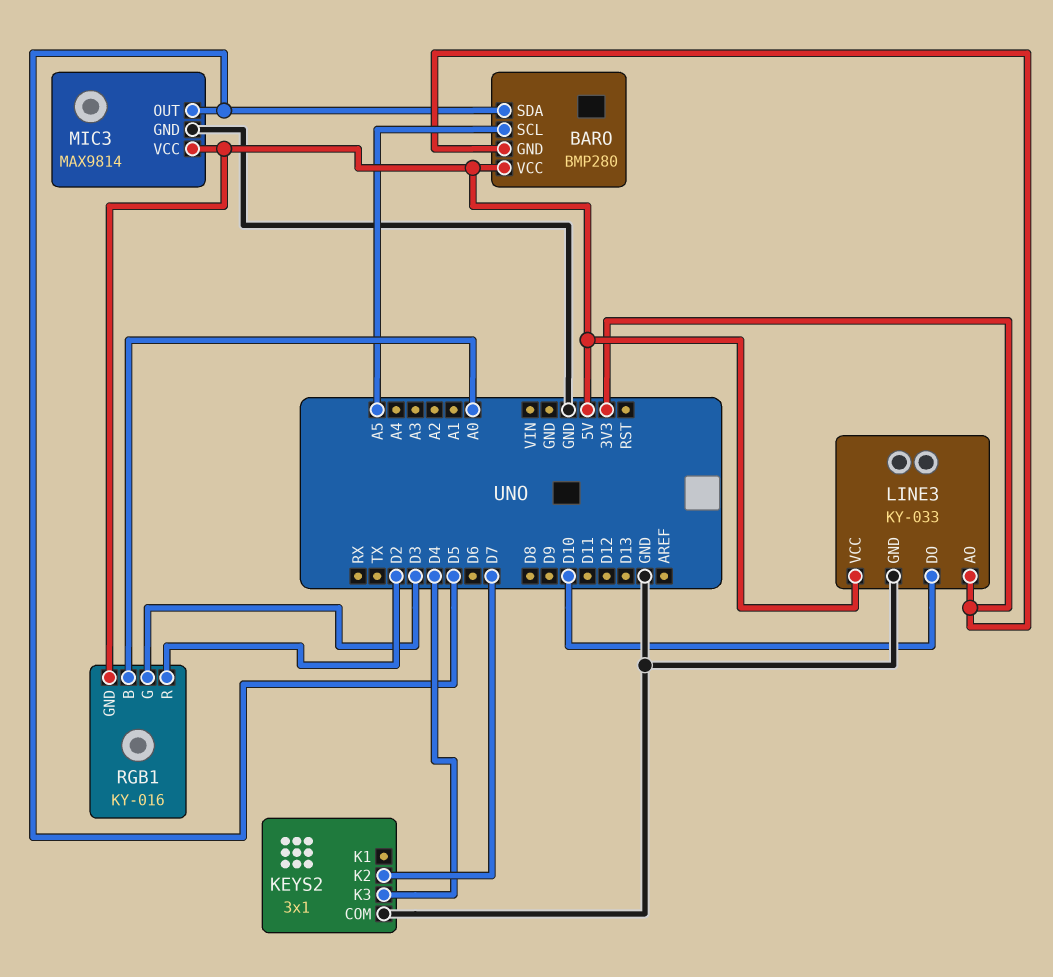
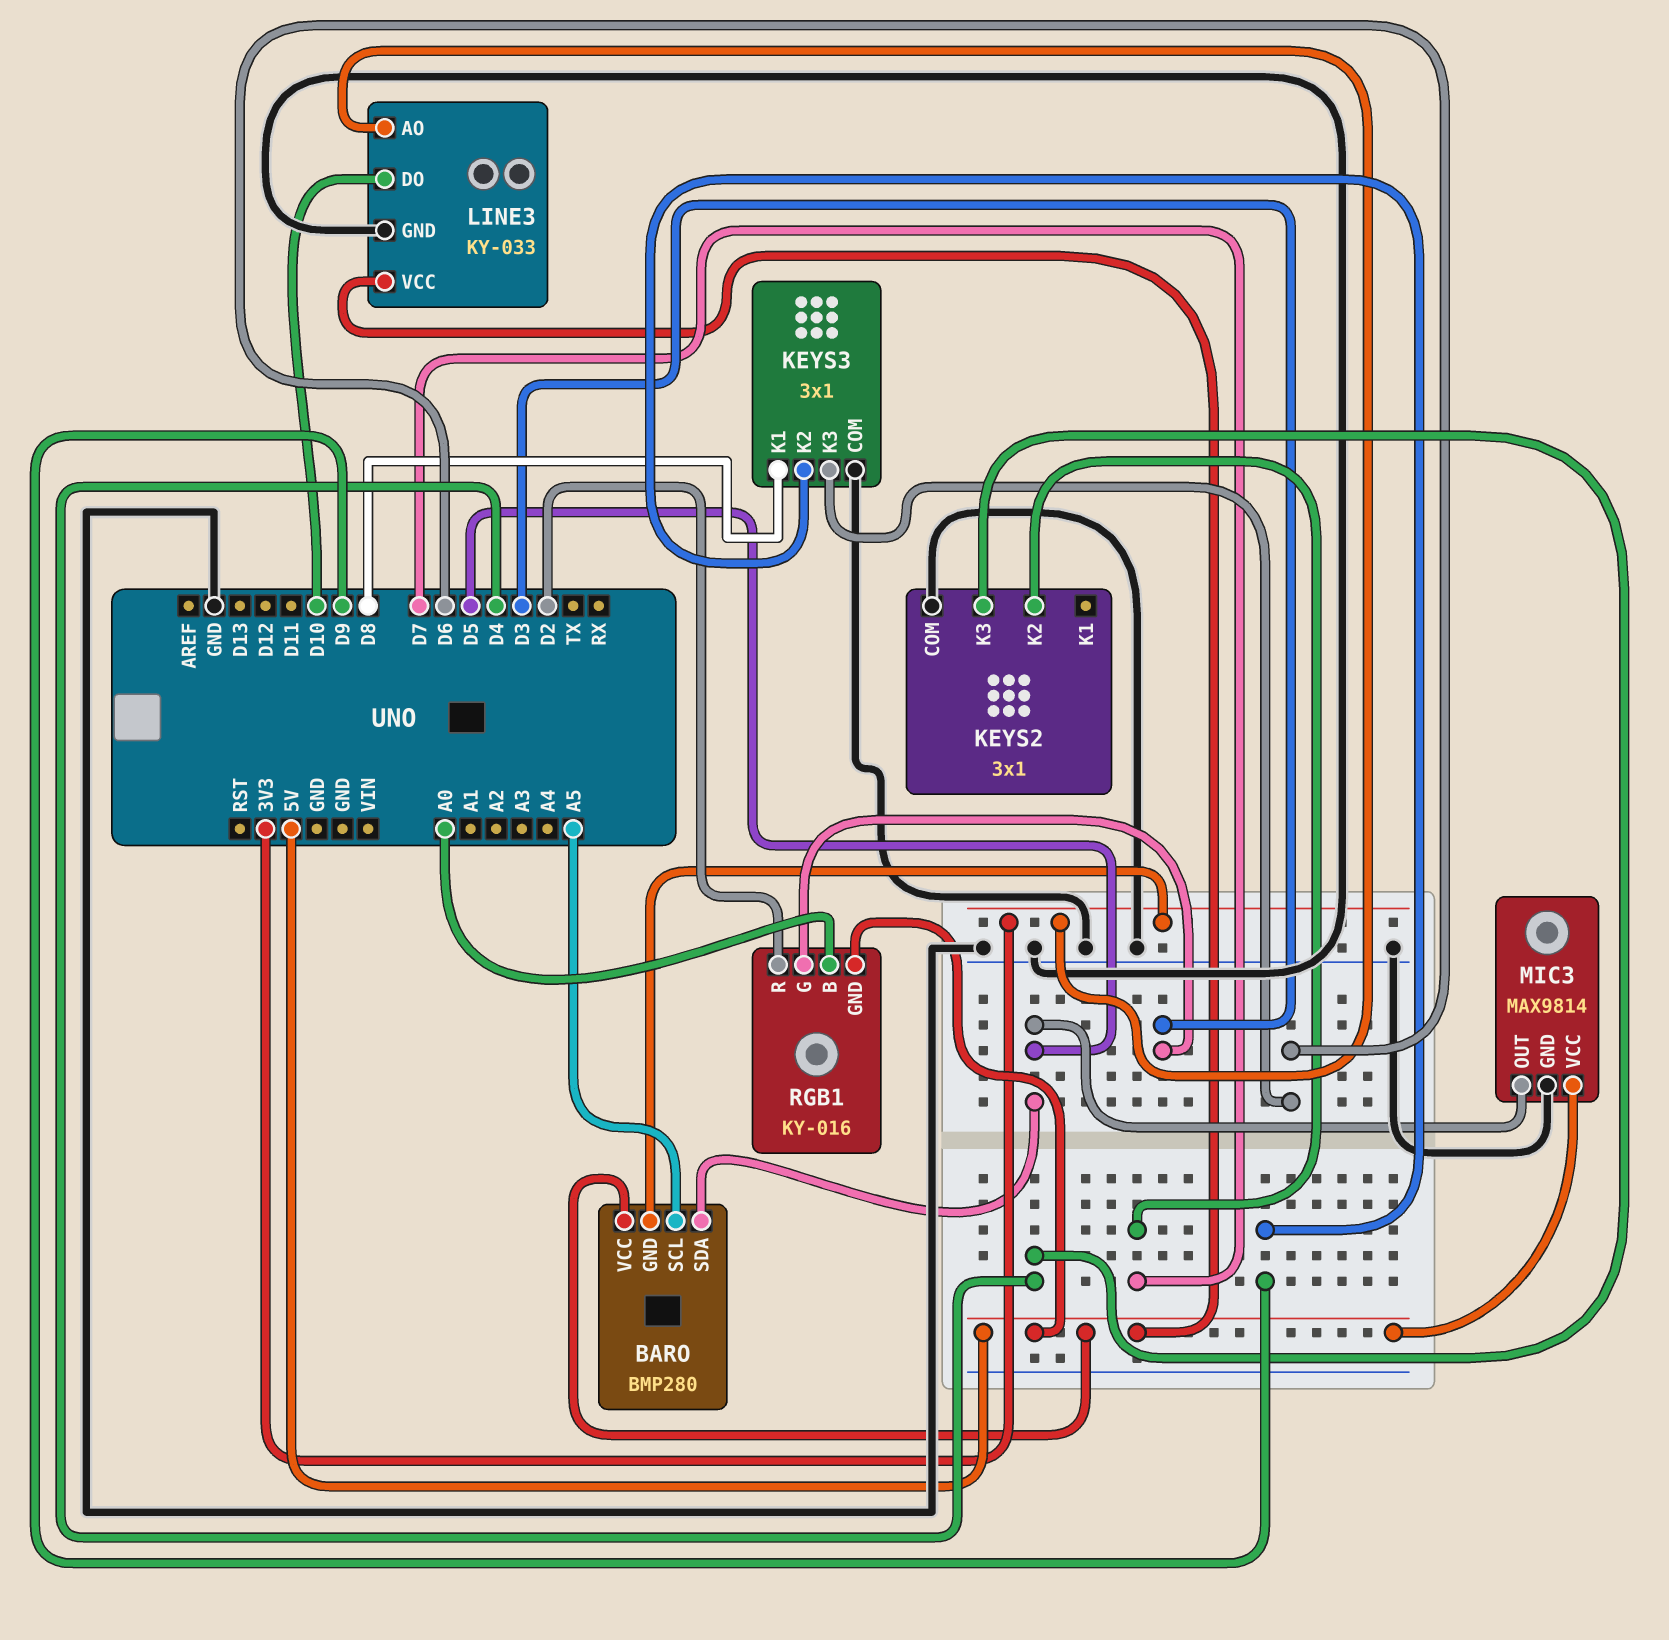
KEYS3: none -> 3x1
KEYS3 pin COM: none -> GND
KEYS3 pin K1: none -> D8
KEYS3 pin K2: none -> D9
KEYS3 pin K3: none -> D6

